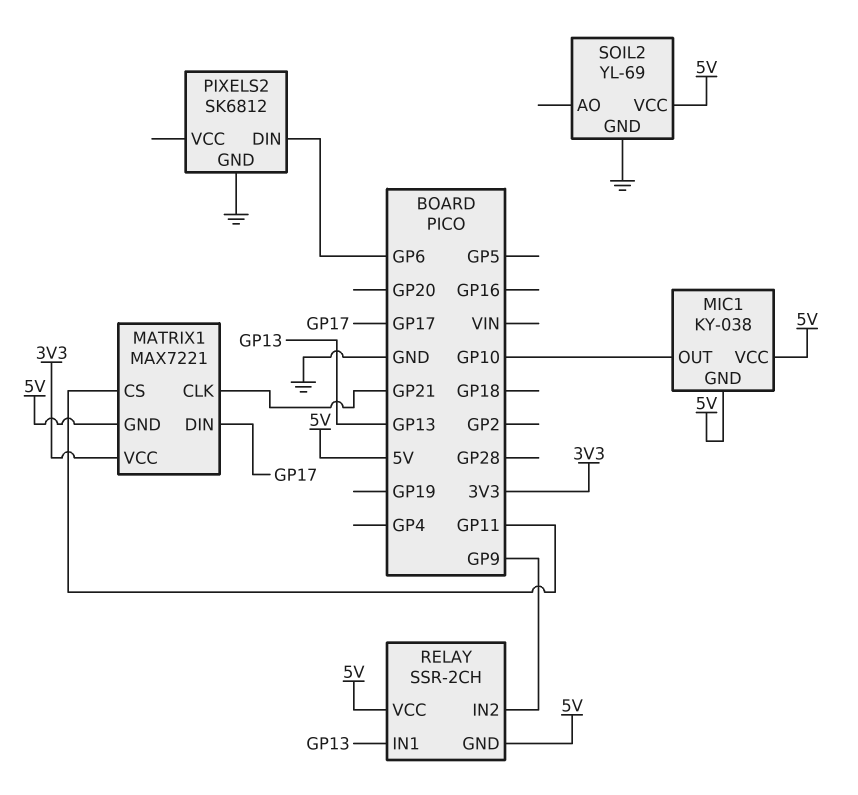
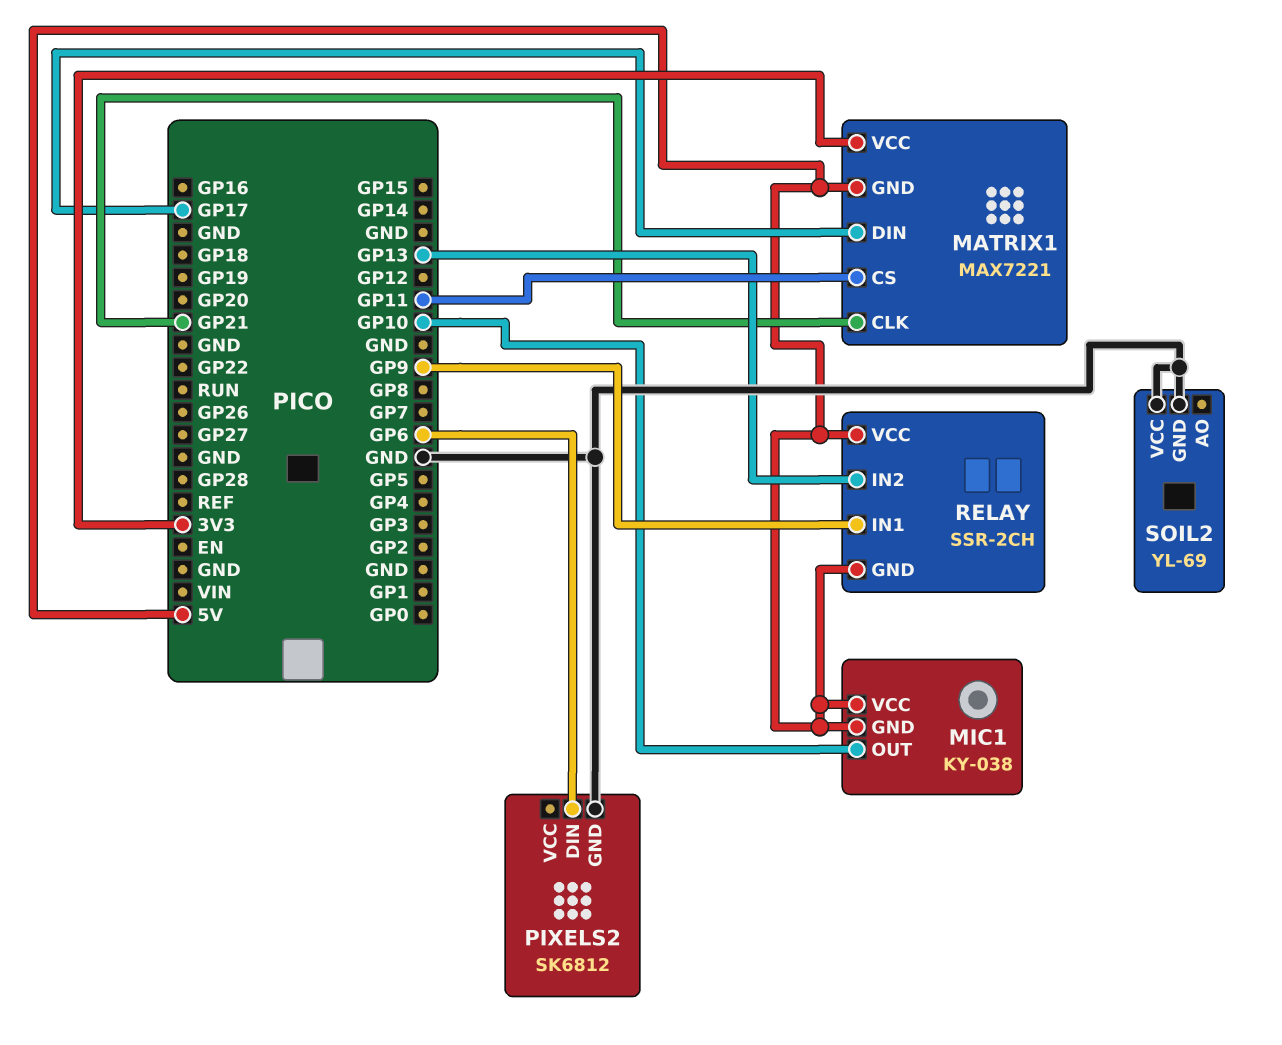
RELAY pin IN1: GP13 -> GP9
RELAY pin IN2: GP9 -> GP13
SOIL2 pin VCC: 5V -> GND

